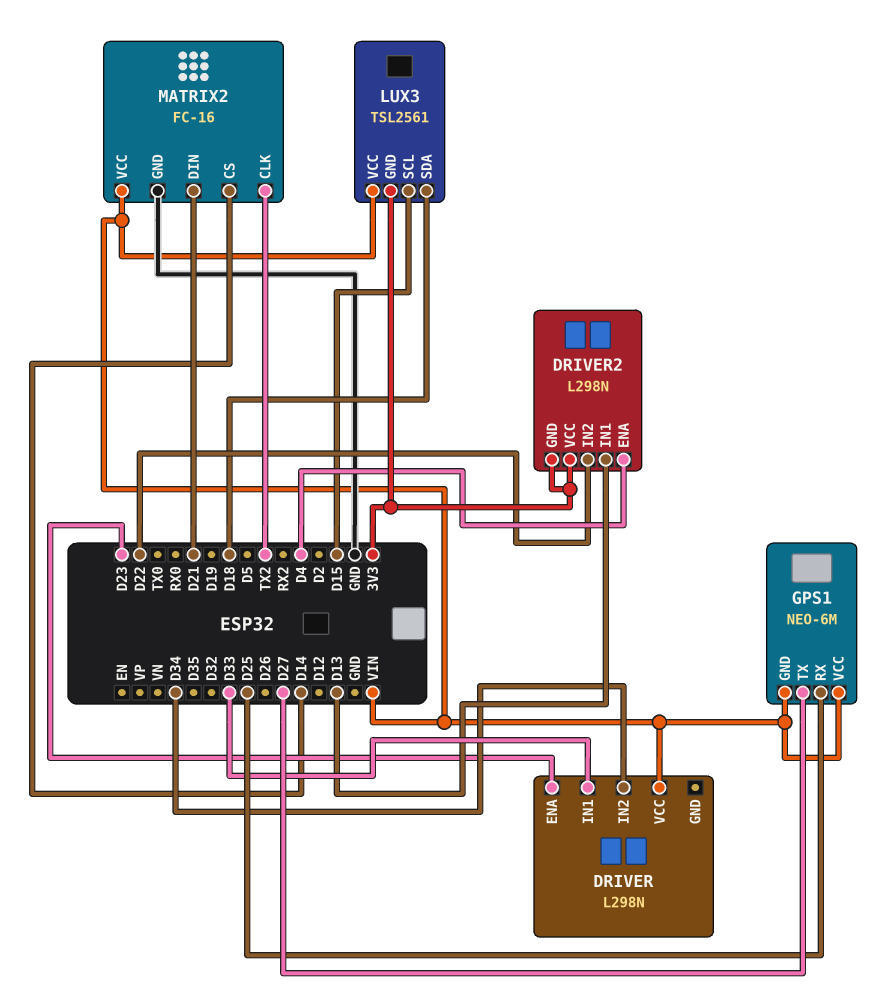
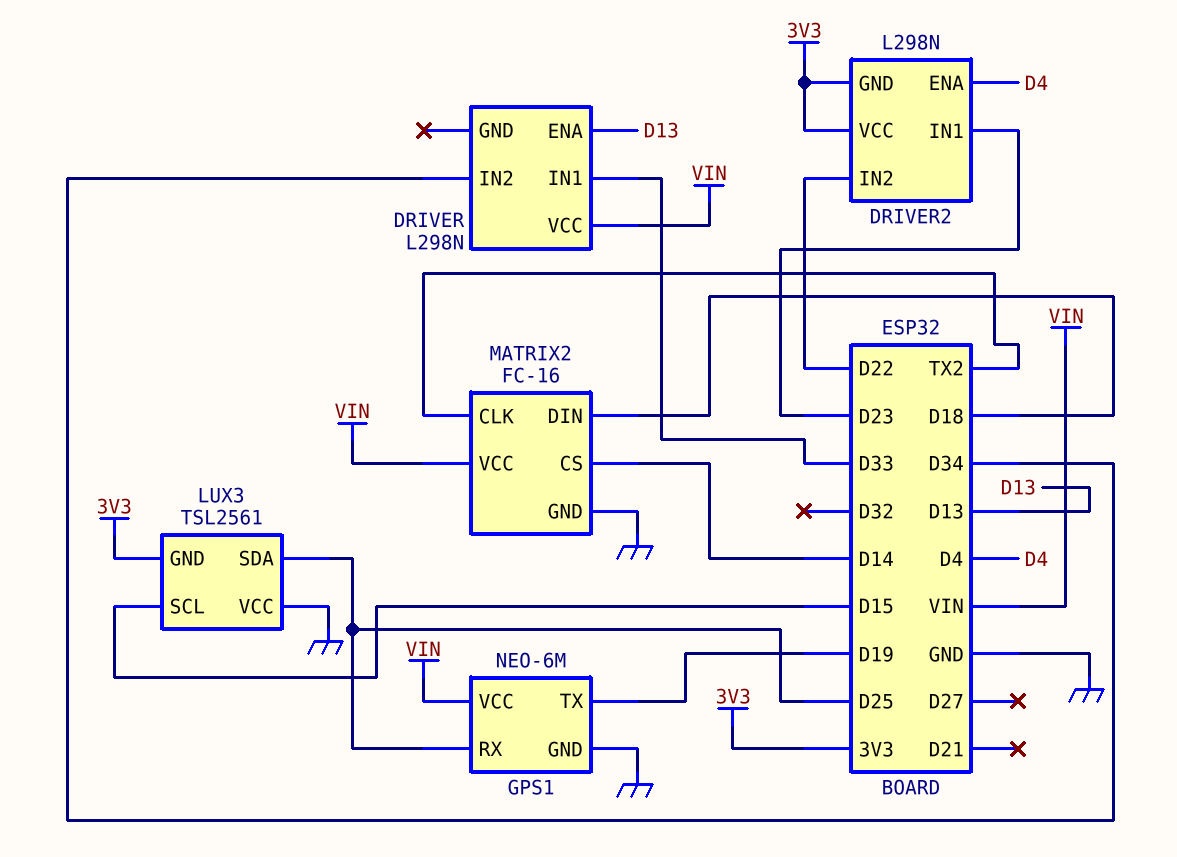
DRIVER pin ENA: D23 -> D13
DRIVER2 pin IN1: D13 -> D23
GPS1 pin GND: VIN -> GND
GPS1 pin TX: D27 -> D19
LUX3 pin SDA: D18 -> D25
LUX3 pin VCC: VIN -> GND
MATRIX2 pin DIN: D21 -> D18

